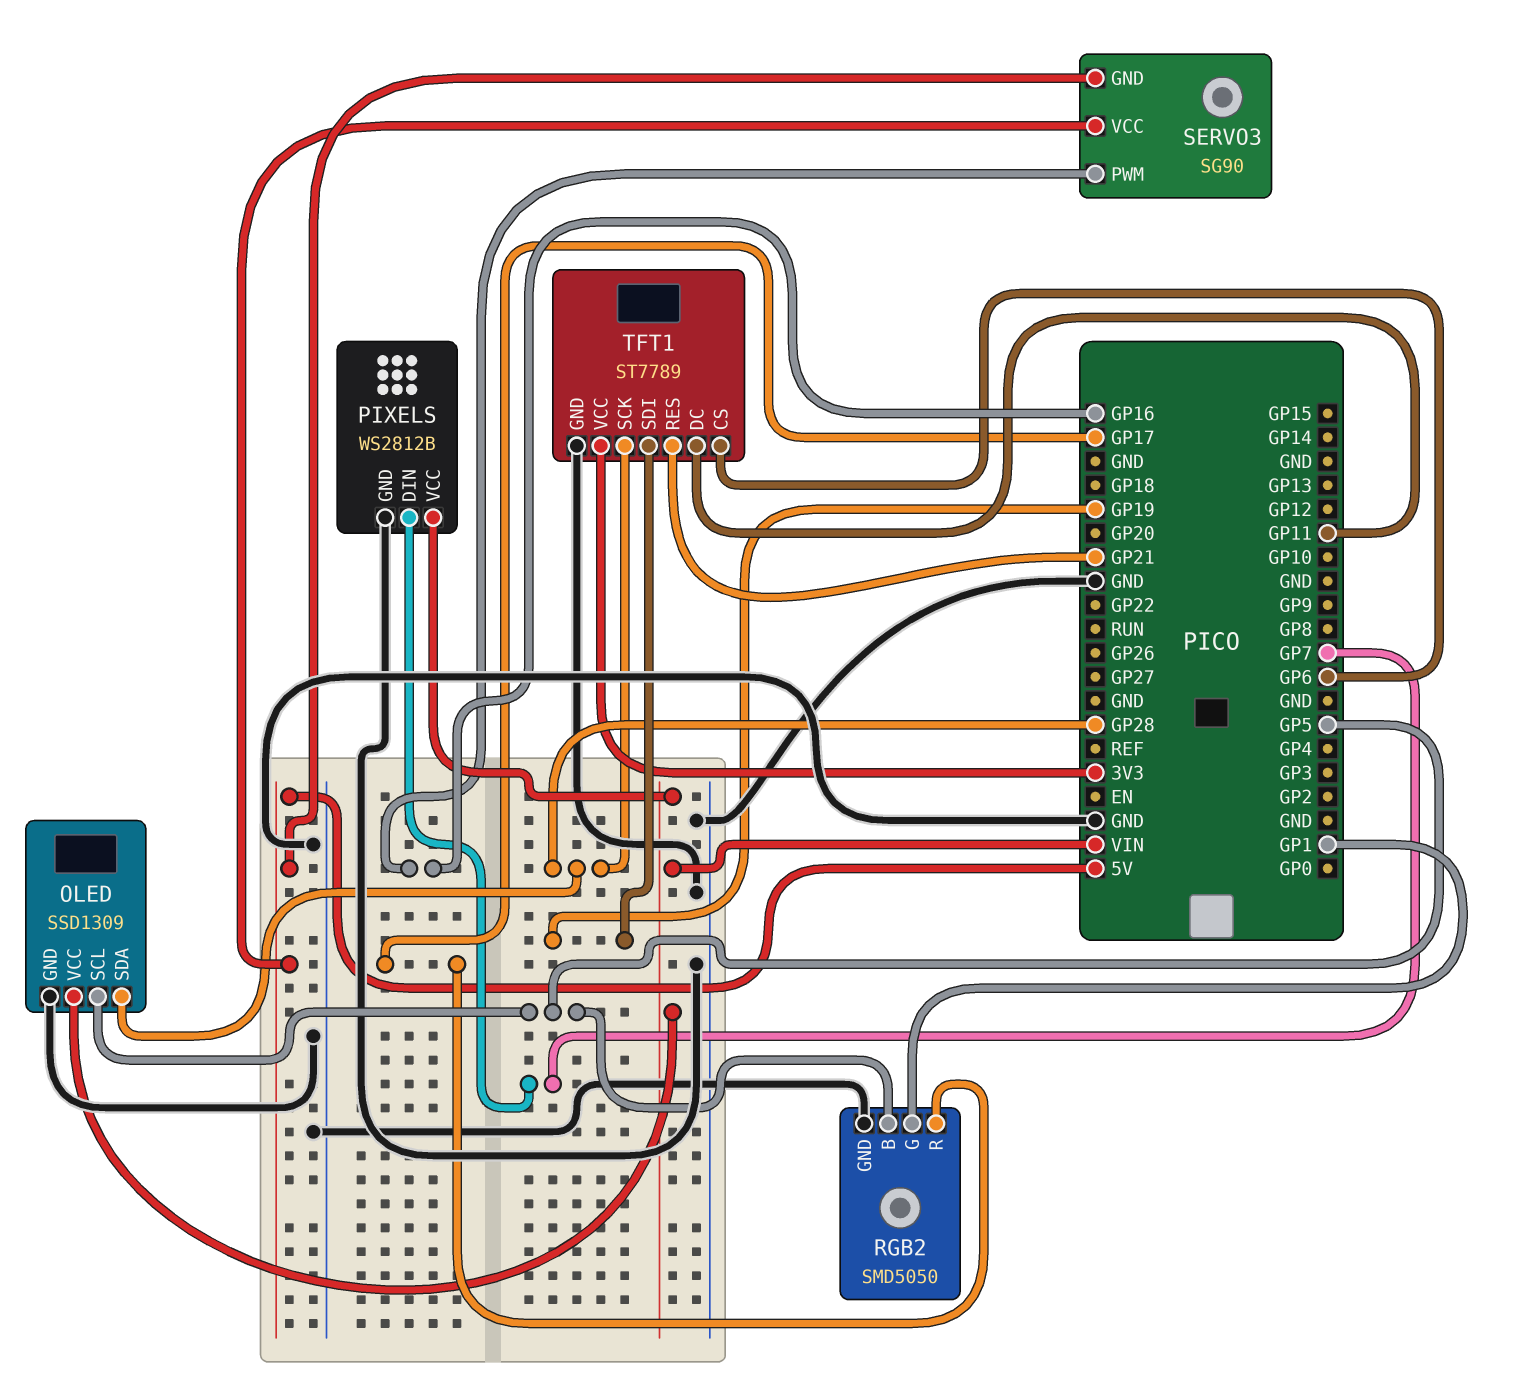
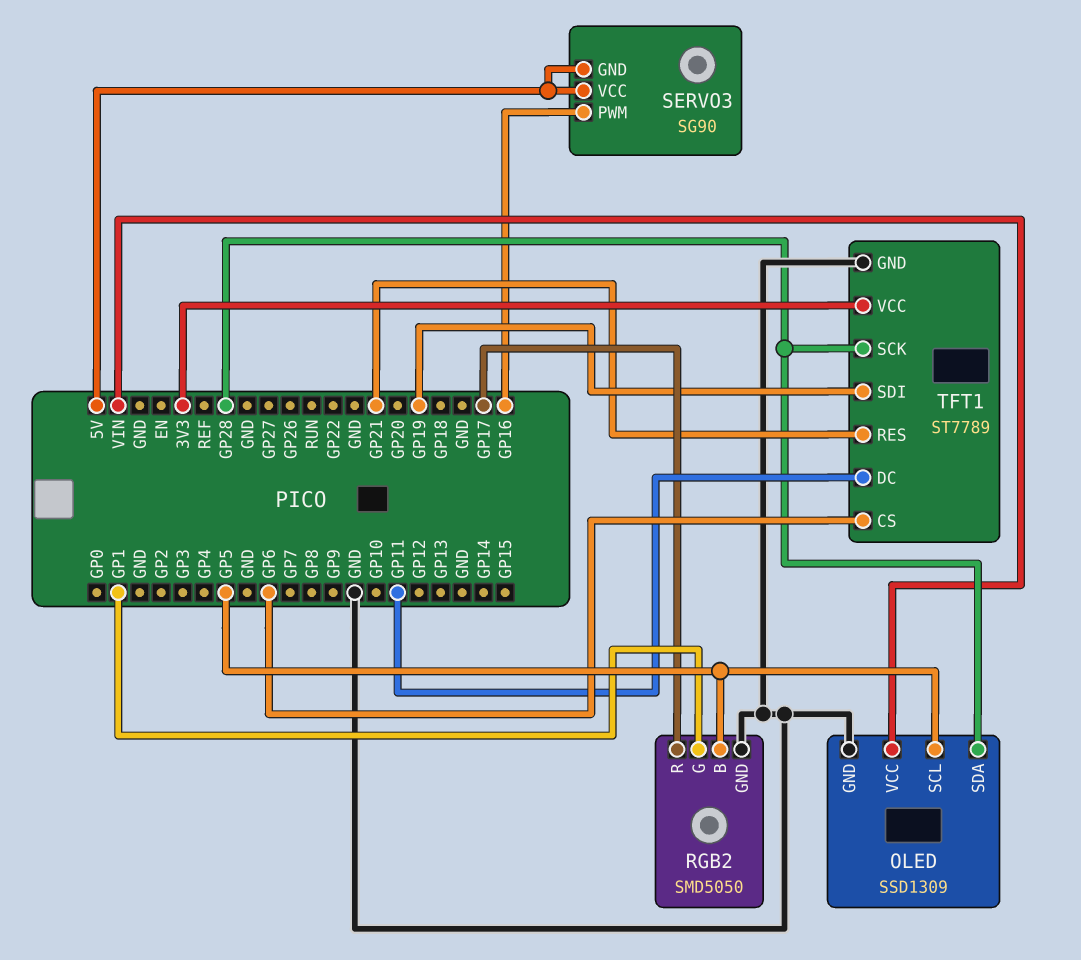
PIXELS: WS2812B -> none
PIXELS pin DIN: GP7 -> none
PIXELS pin GND: GND -> none
PIXELS pin VCC: VIN -> none

